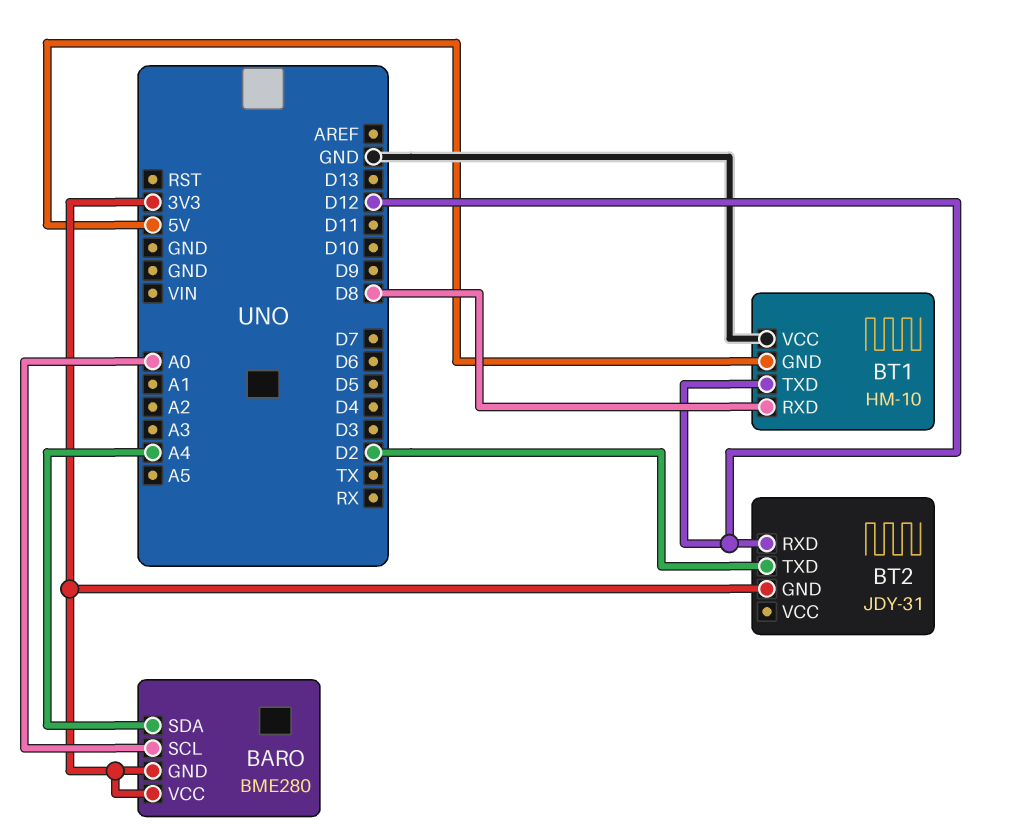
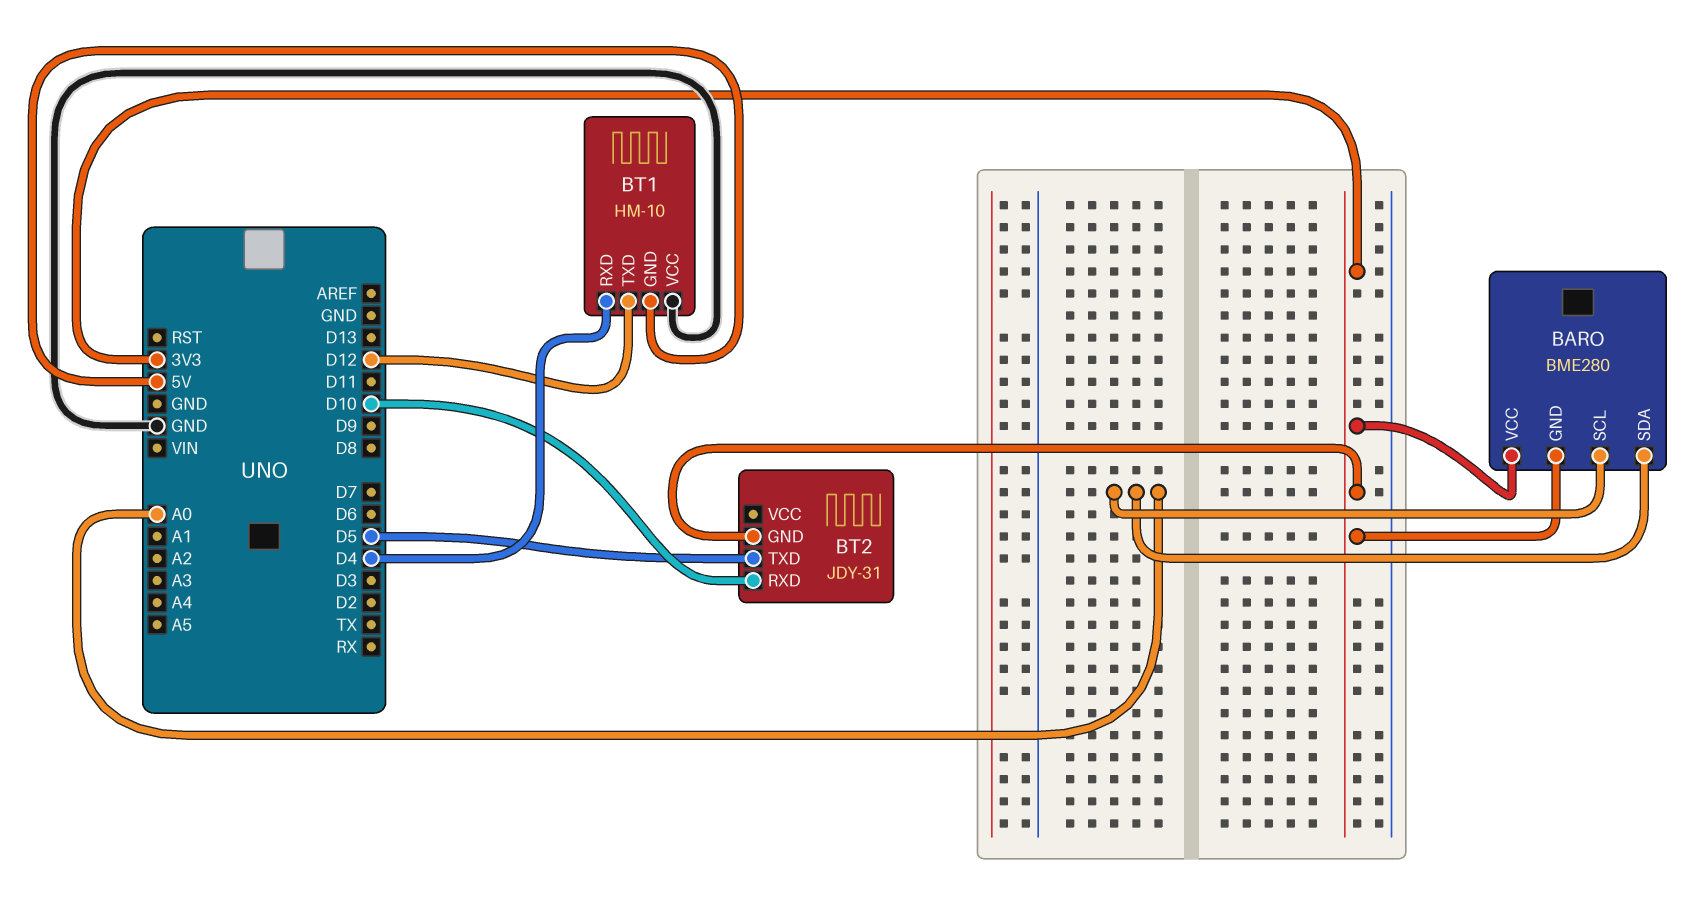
BARO pin SDA: A4 -> A0
BT1 pin RXD: D8 -> D4
BT2 pin RXD: D12 -> D10
BT2 pin TXD: D2 -> D5

